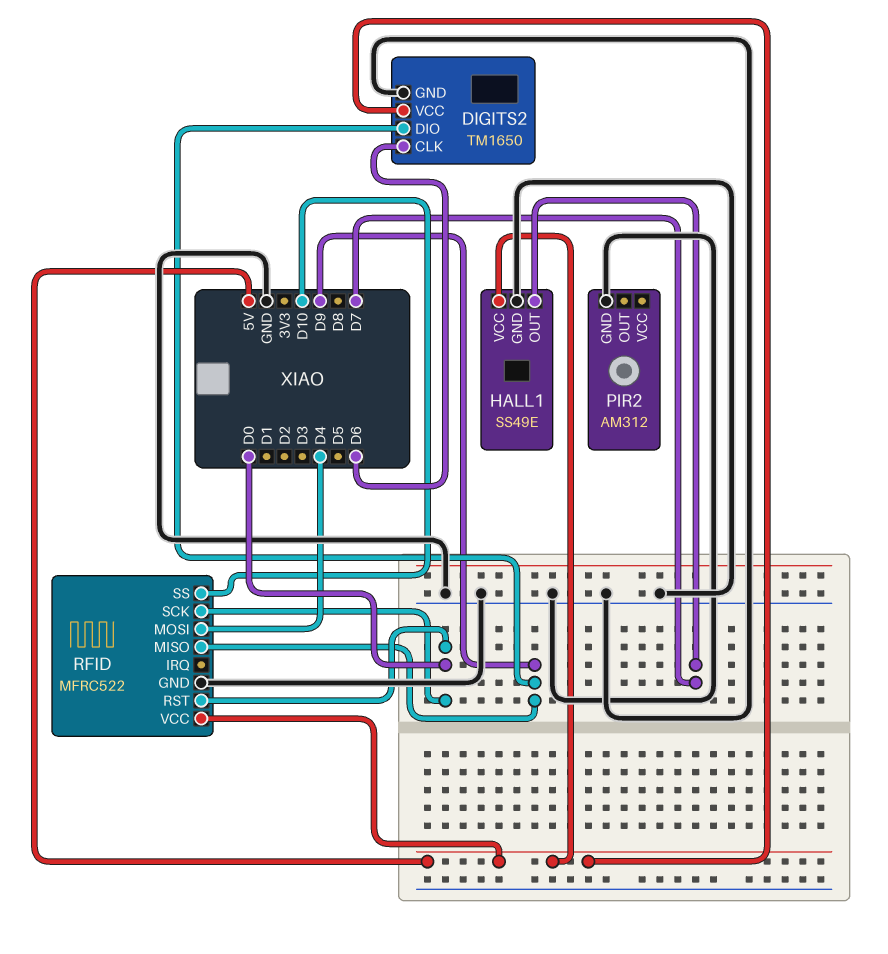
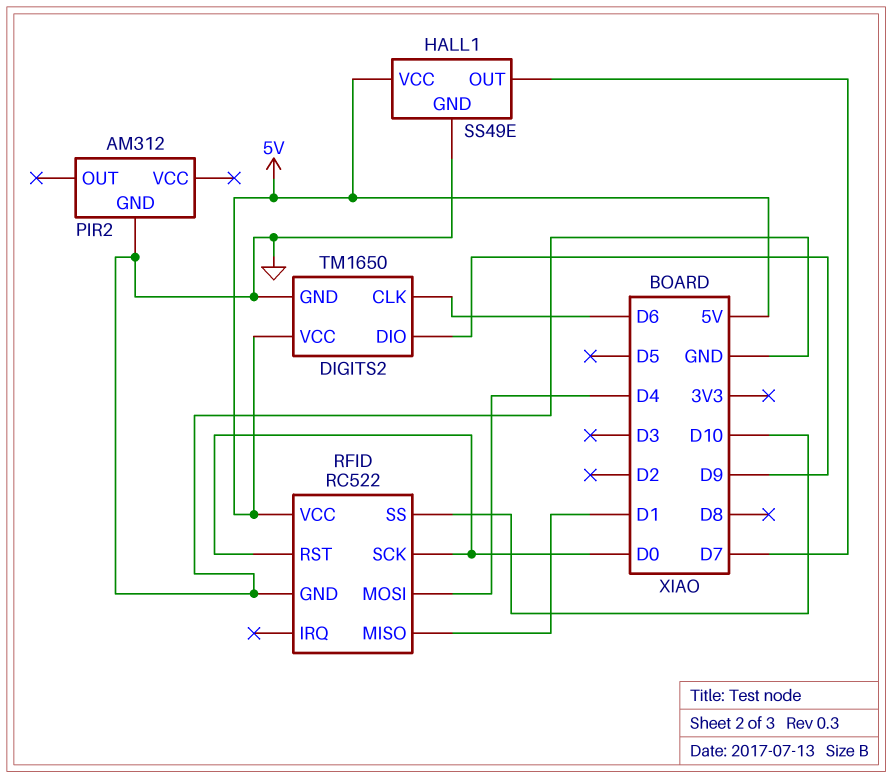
RFID: MFRC522 -> RC522
RFID pin MISO: D9 -> D1

